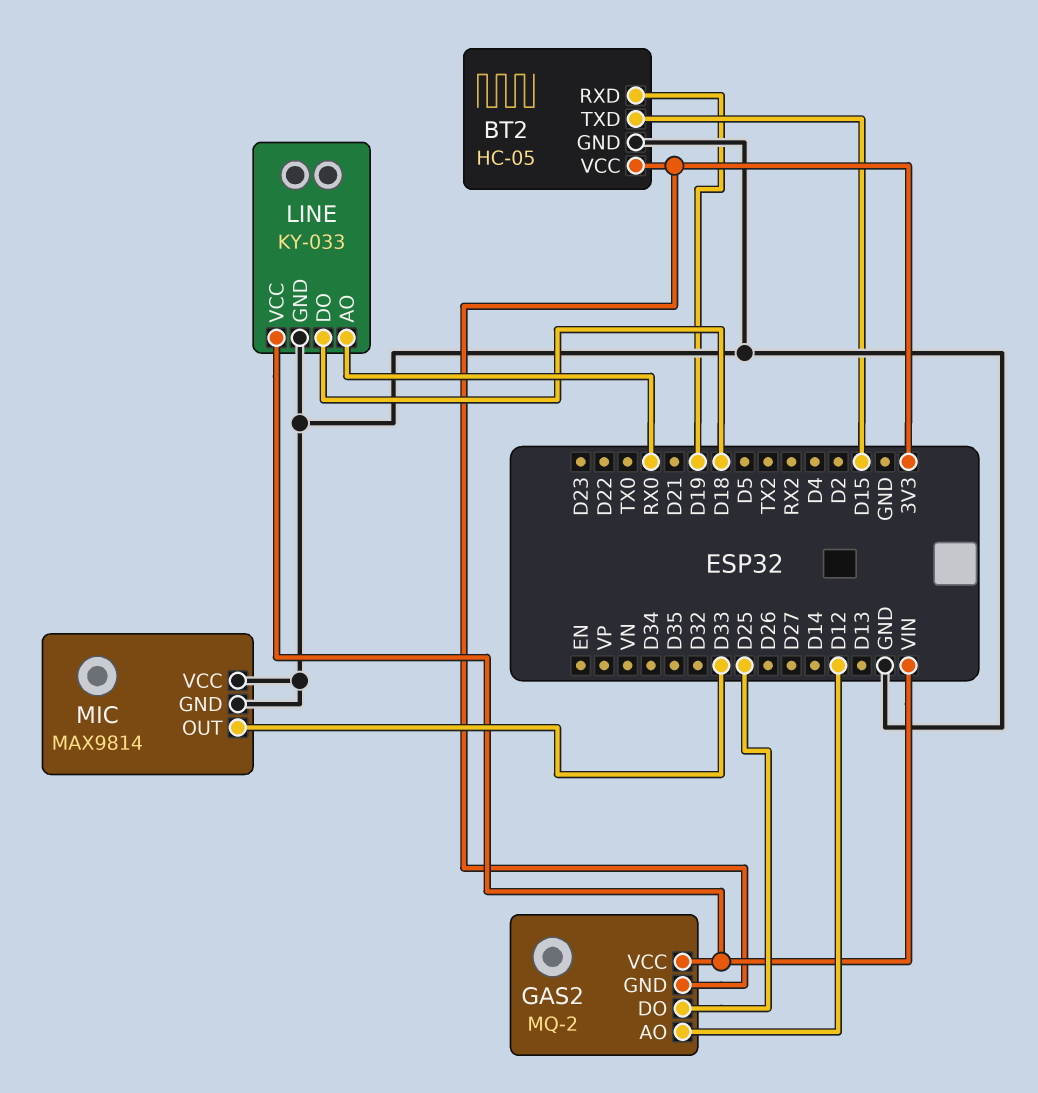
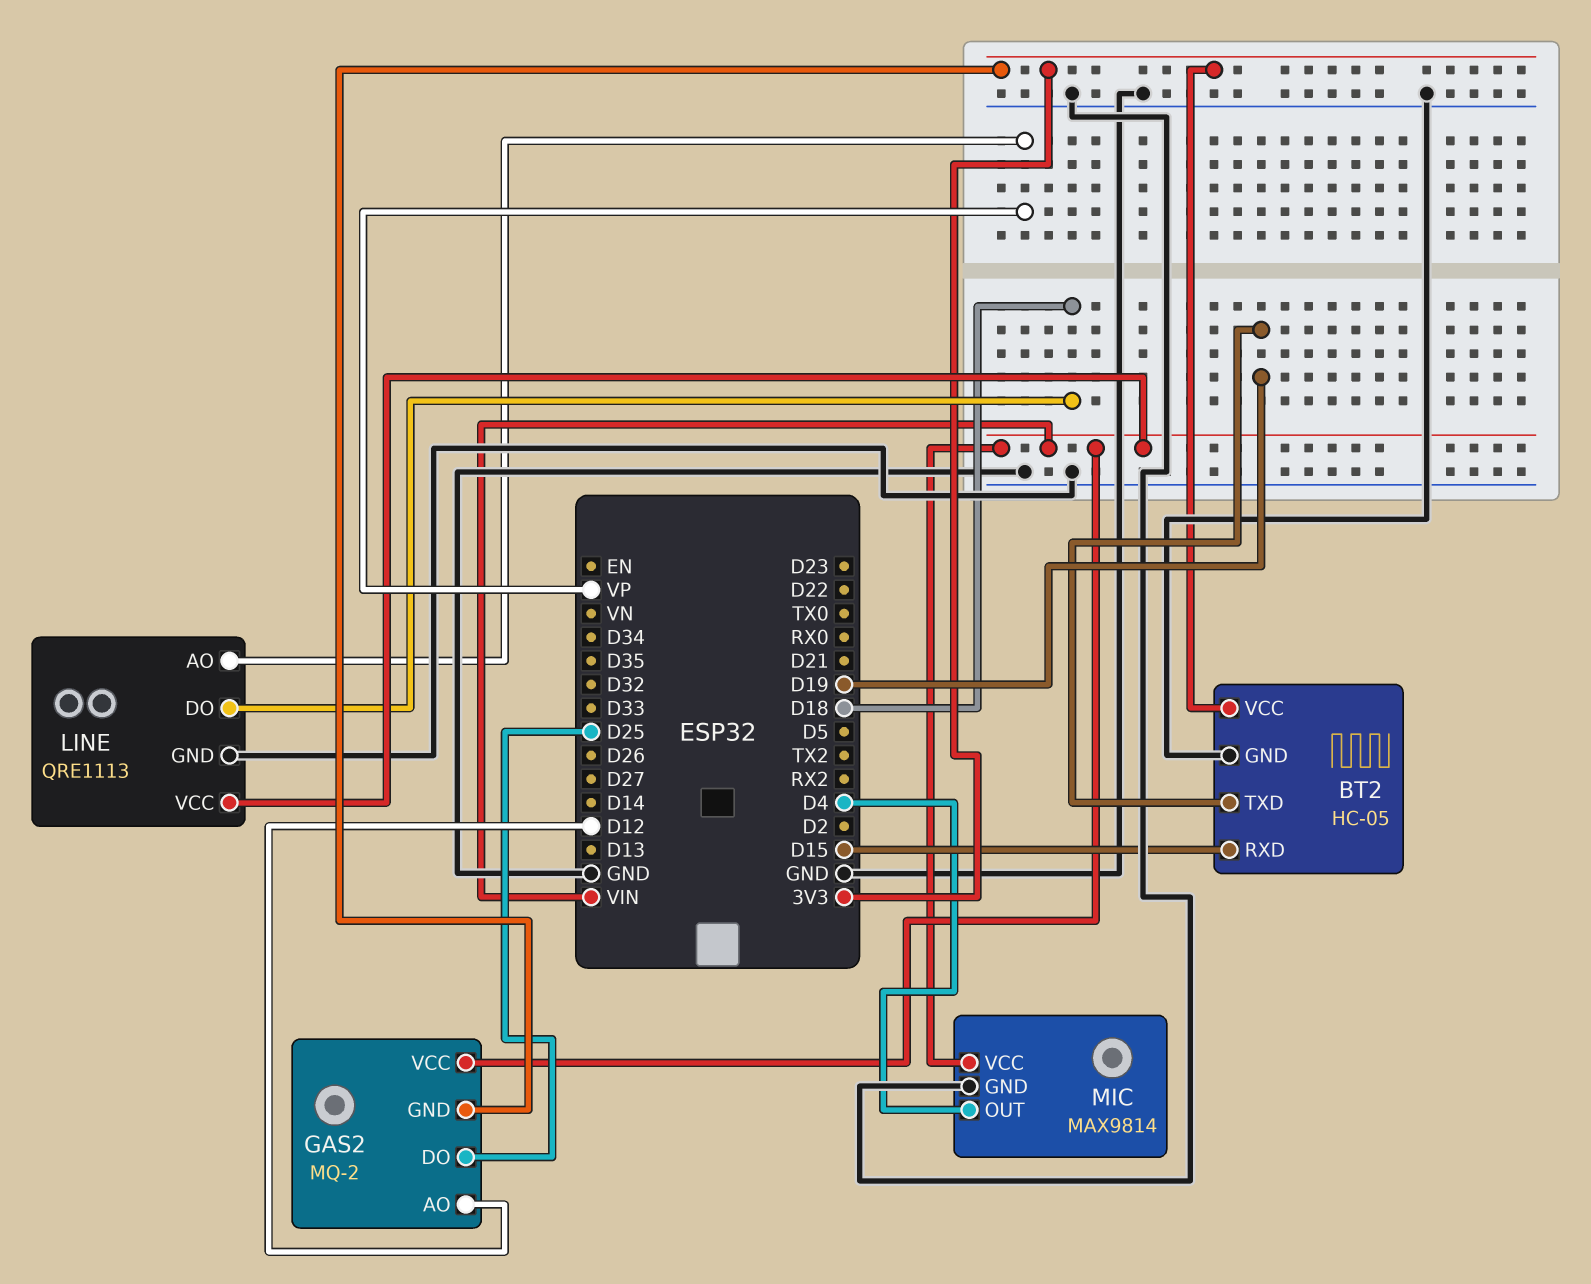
BT2 pin RXD: D19 -> D15
BT2 pin TXD: D15 -> D19
LINE: KY-033 -> QRE1113
LINE pin AO: RX0 -> VP
MIC pin OUT: D33 -> D4
MIC pin VCC: GND -> VIN

